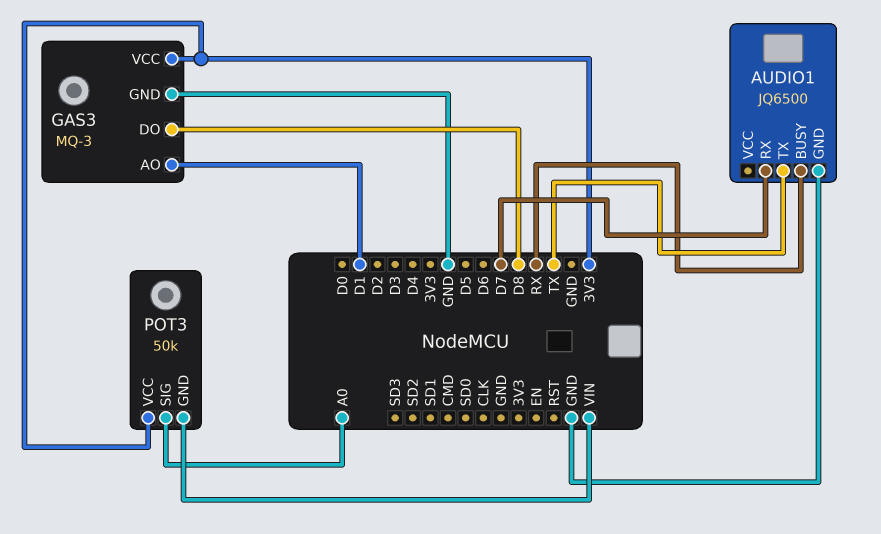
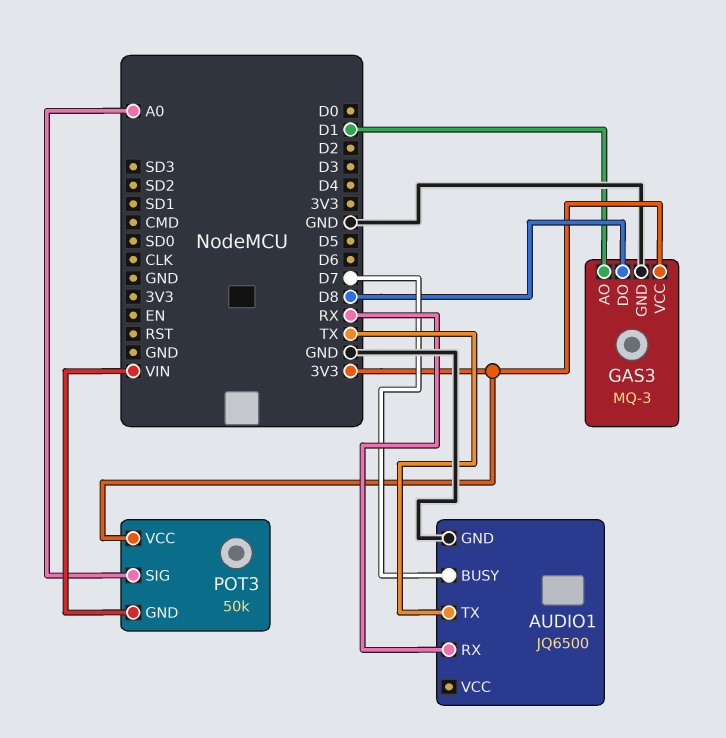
AUDIO1 pin BUSY: RX -> D7
AUDIO1 pin RX: D7 -> RX

